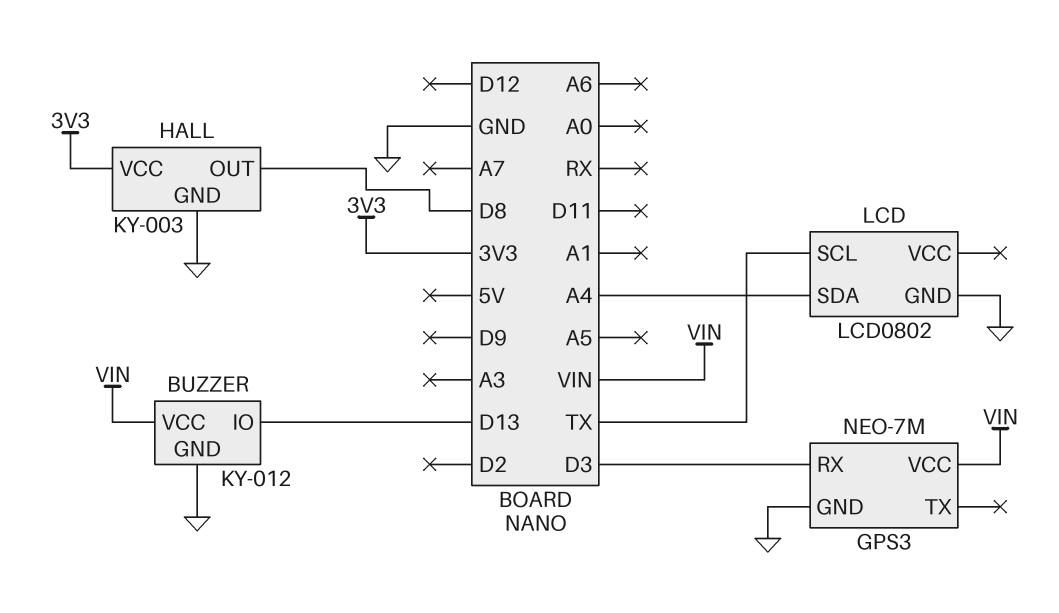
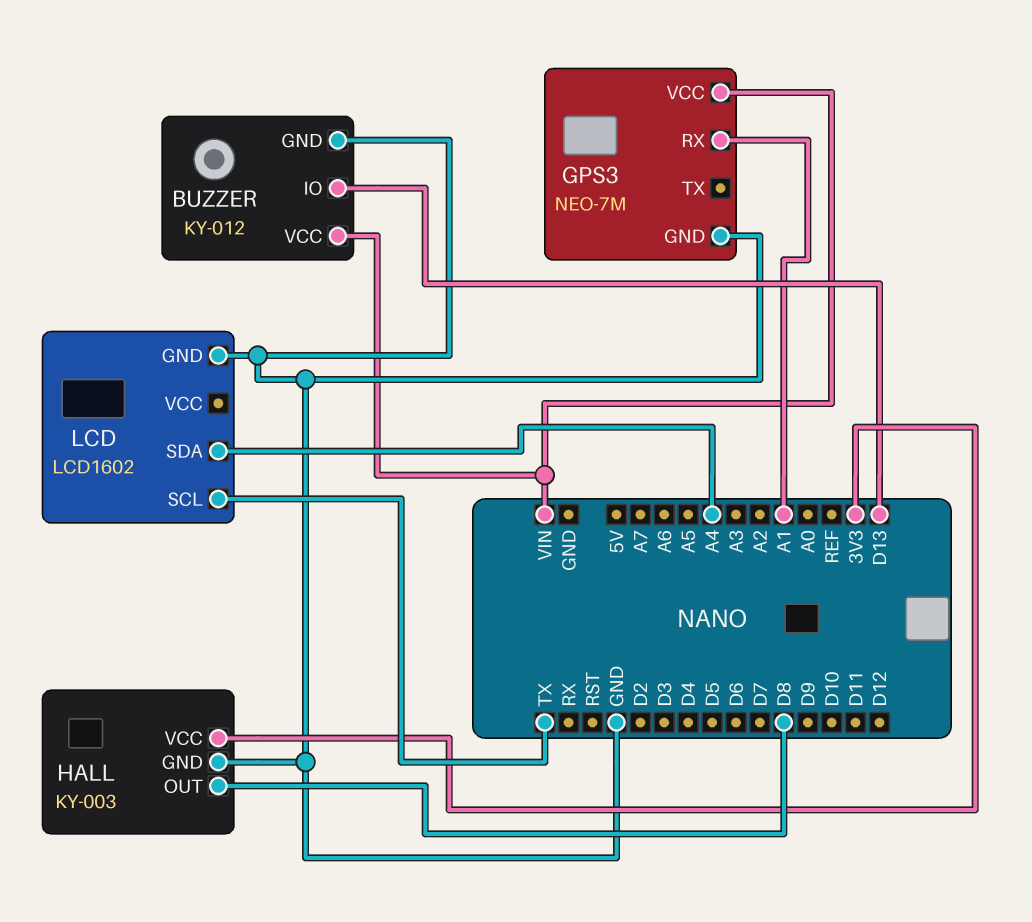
GPS3 pin RX: D3 -> A1
LCD: LCD0802 -> LCD1602

